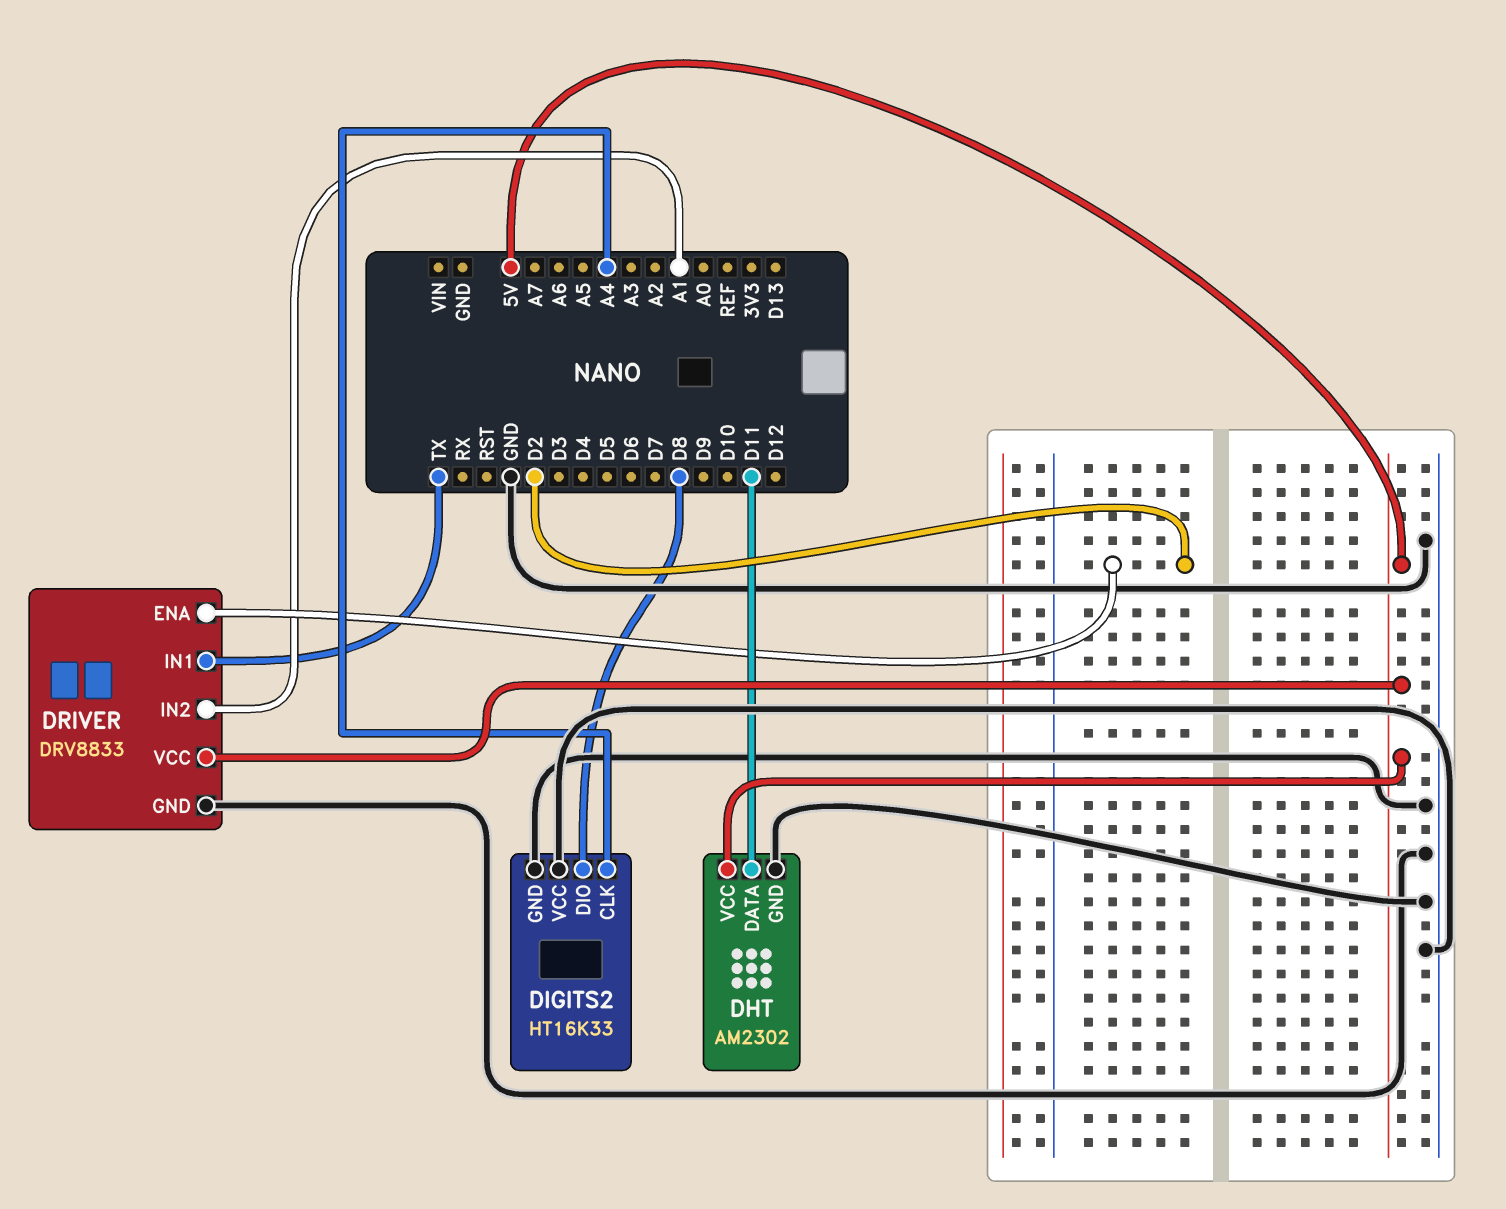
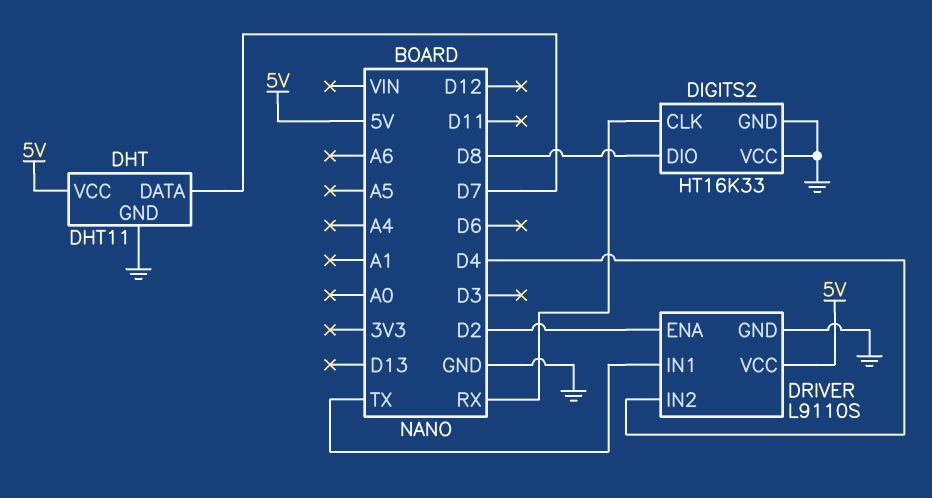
DHT: AM2302 -> DHT11
DHT pin DATA: D11 -> D7
DIGITS2 pin CLK: A4 -> RX
DRIVER: DRV8833 -> L9110S
DRIVER pin IN2: A1 -> D4

